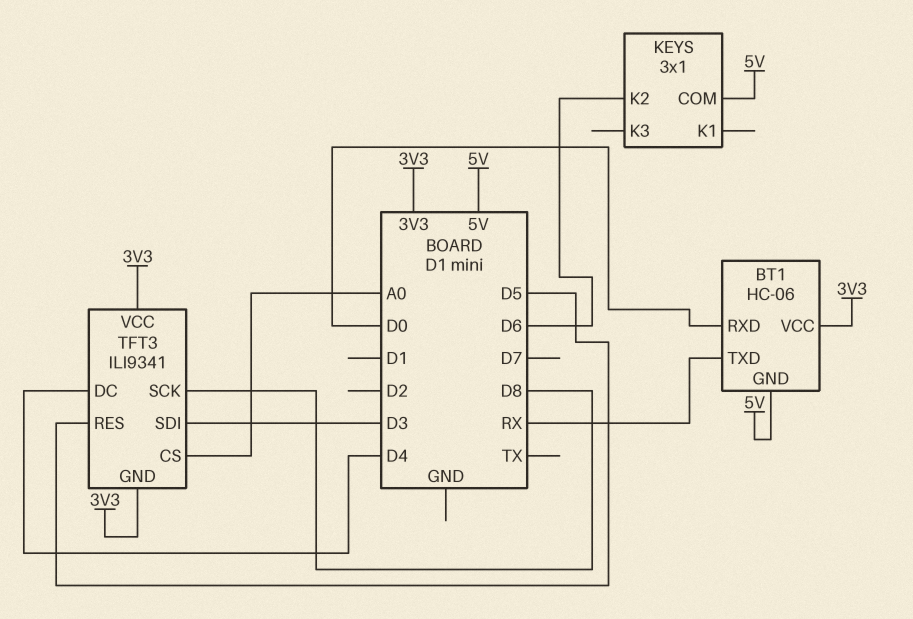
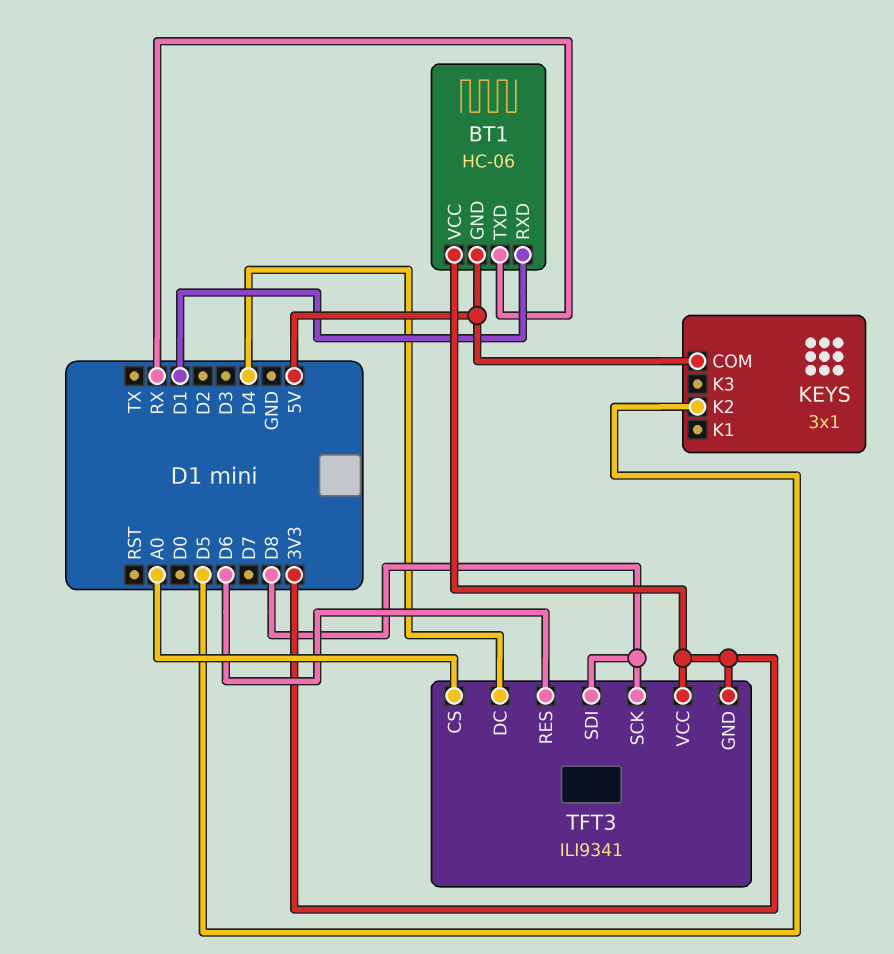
BT1 pin RXD: D0 -> D1
KEYS pin K2: D6 -> D5
TFT3 pin RES: D5 -> D6
TFT3 pin SDI: D3 -> D8

